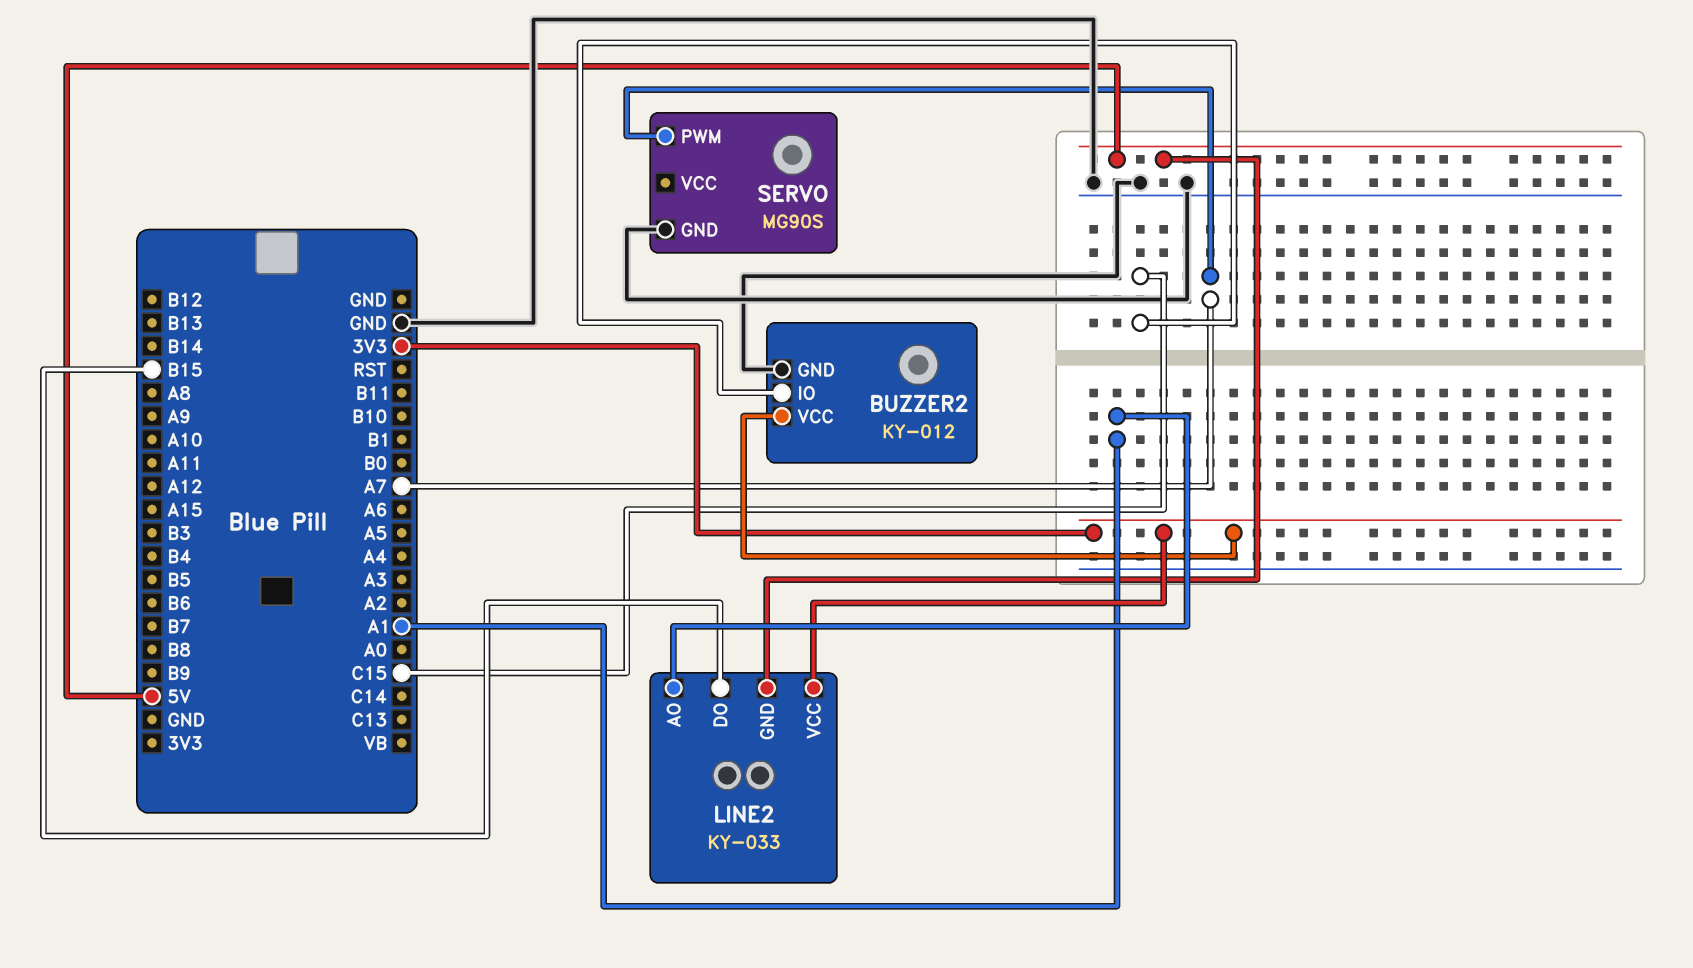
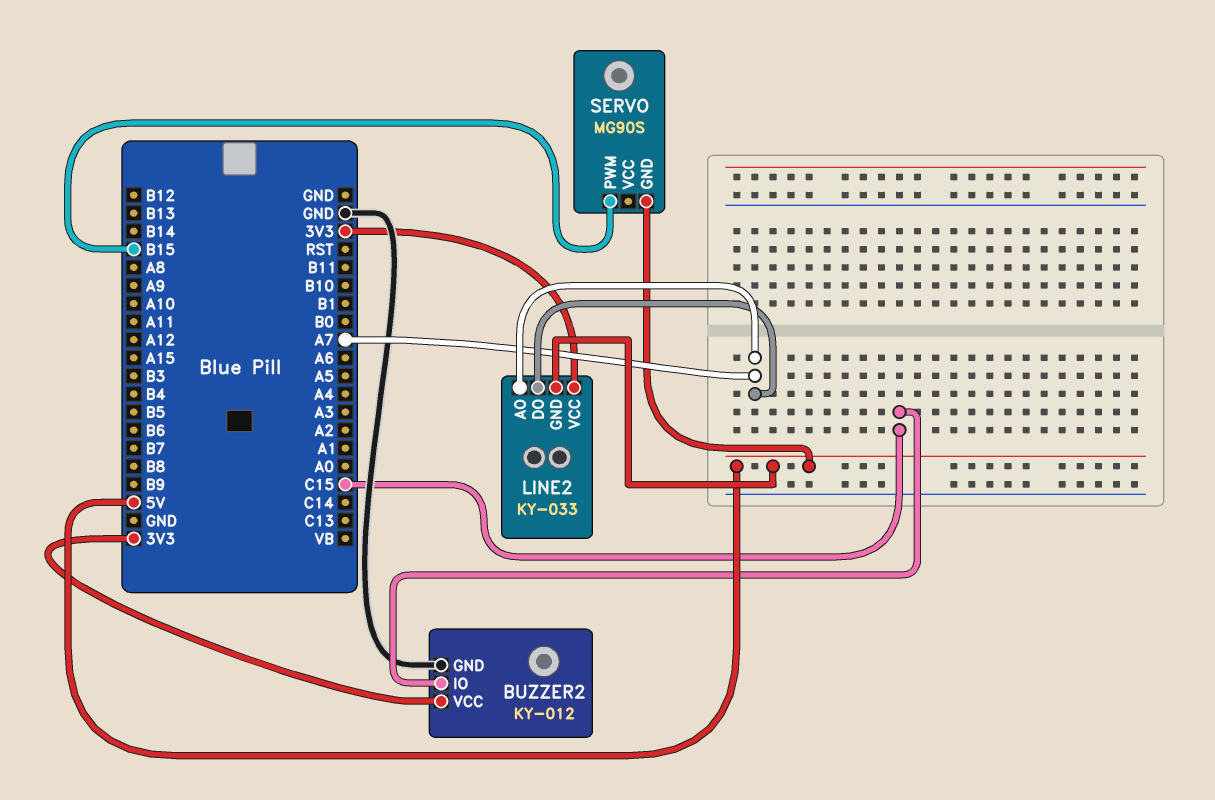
LINE2 pin AO: A1 -> A7
LINE2 pin DO: B15 -> A7
SERVO pin GND: GND -> 5V
SERVO pin PWM: A7 -> B15

